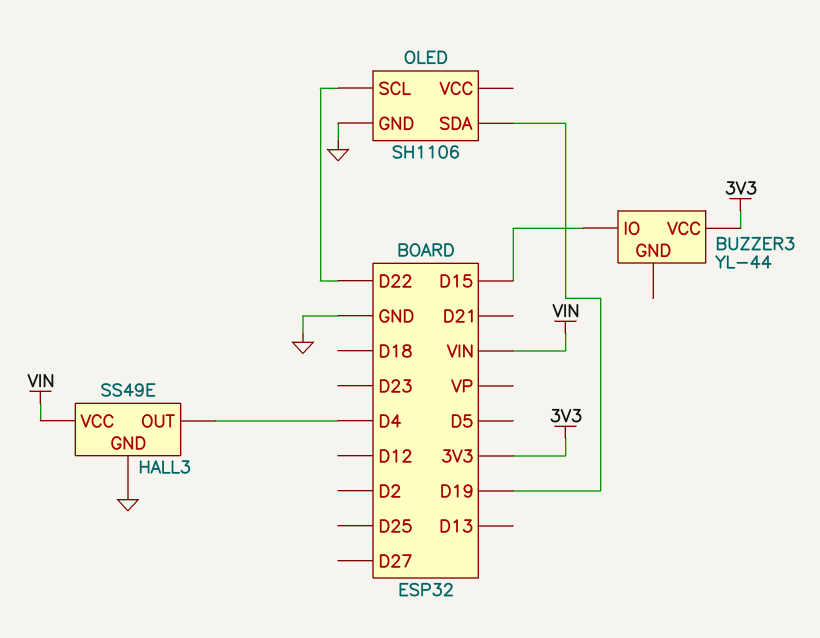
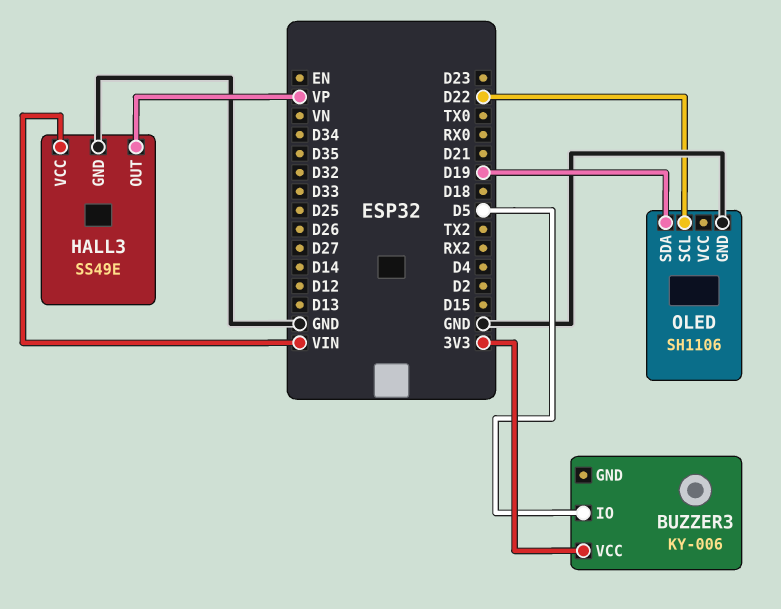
BUZZER3: YL-44 -> KY-006
BUZZER3 pin IO: D15 -> D5
HALL3 pin OUT: D4 -> VP

